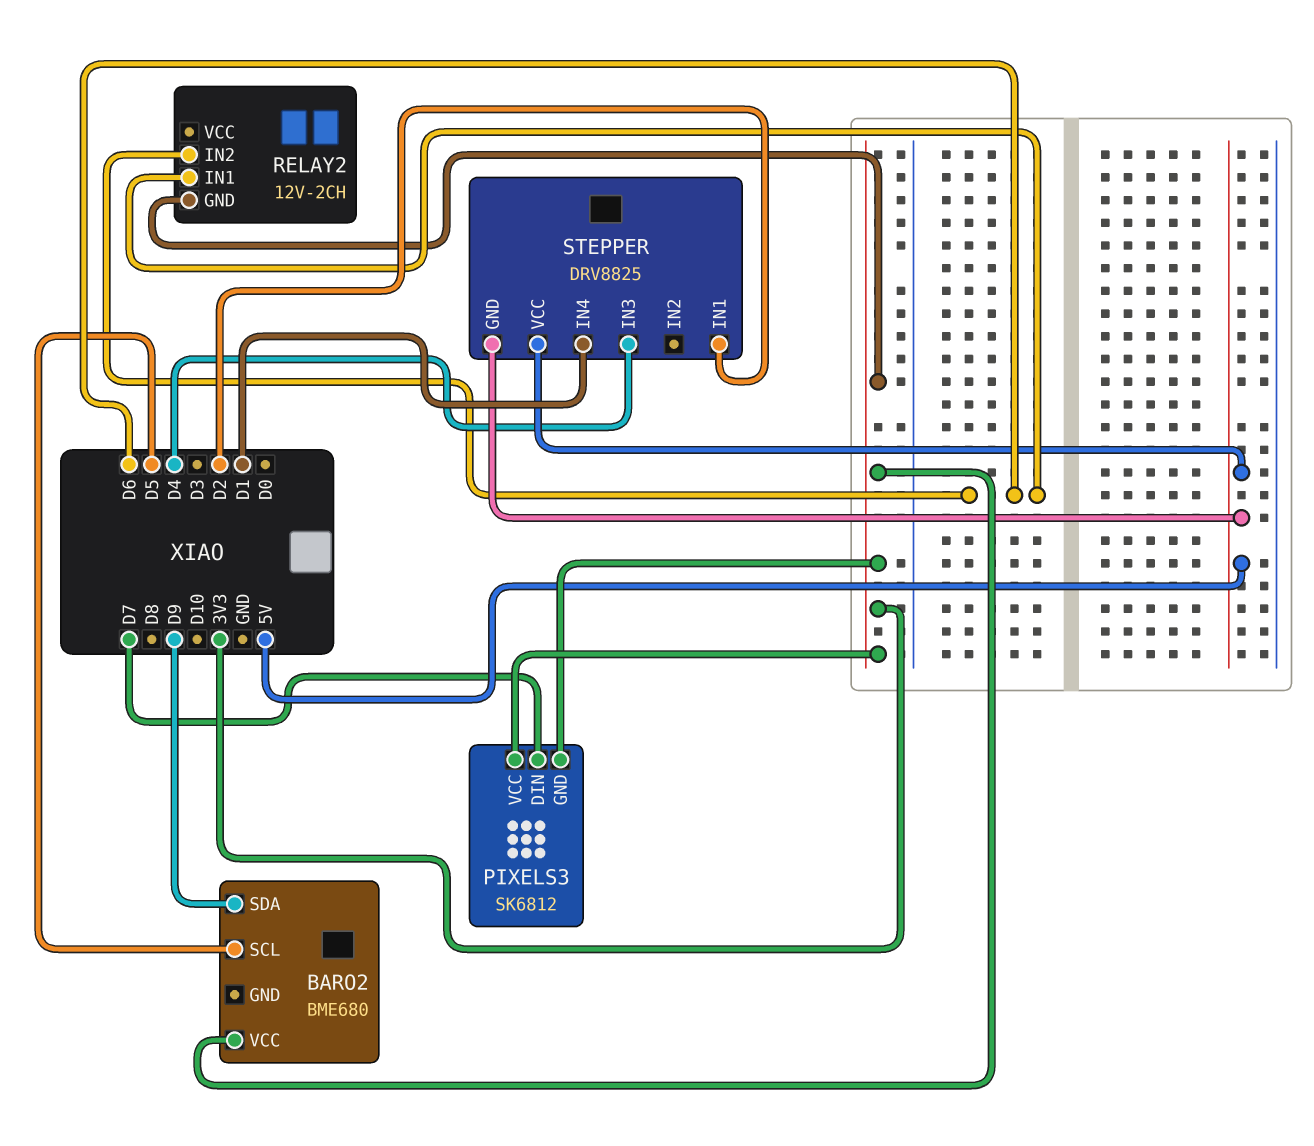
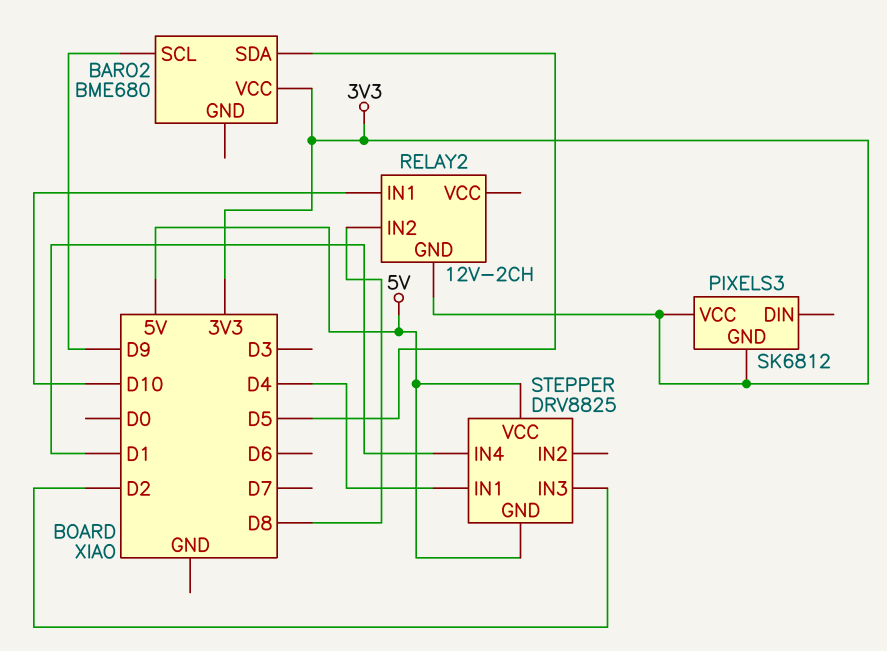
BARO2 pin SCL: D5 -> D9
BARO2 pin SDA: D9 -> D5
PIXELS3 pin DIN: D7 -> none
RELAY2 pin IN1: D6 -> D10
RELAY2 pin IN2: D6 -> D8
STEPPER pin IN1: D2 -> D4
STEPPER pin IN3: D4 -> D2

